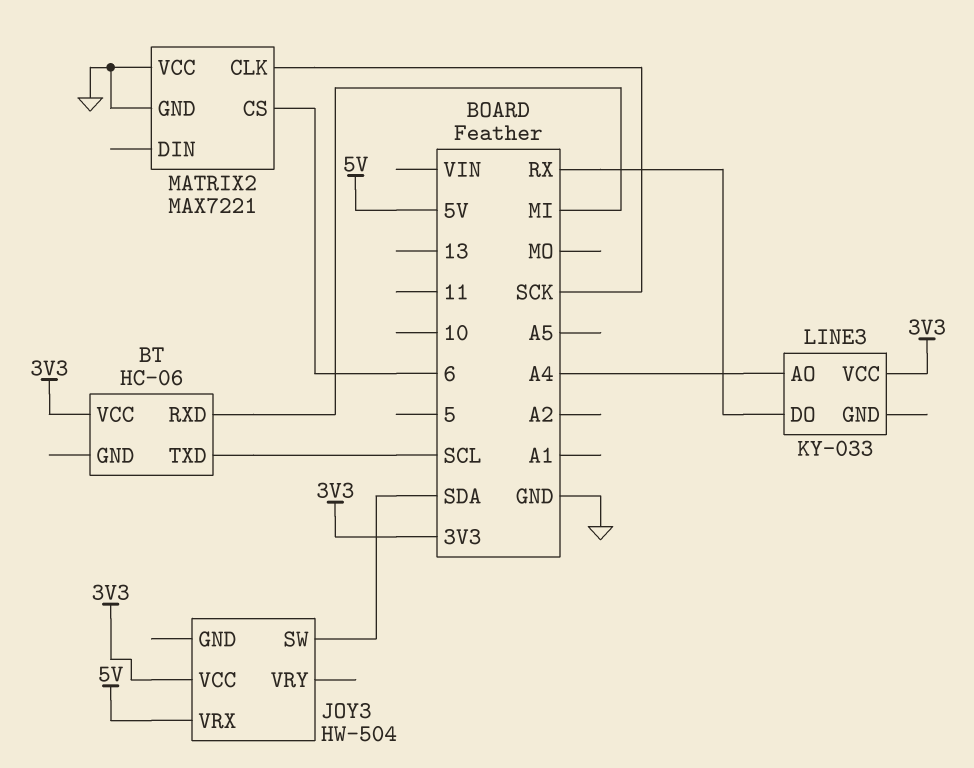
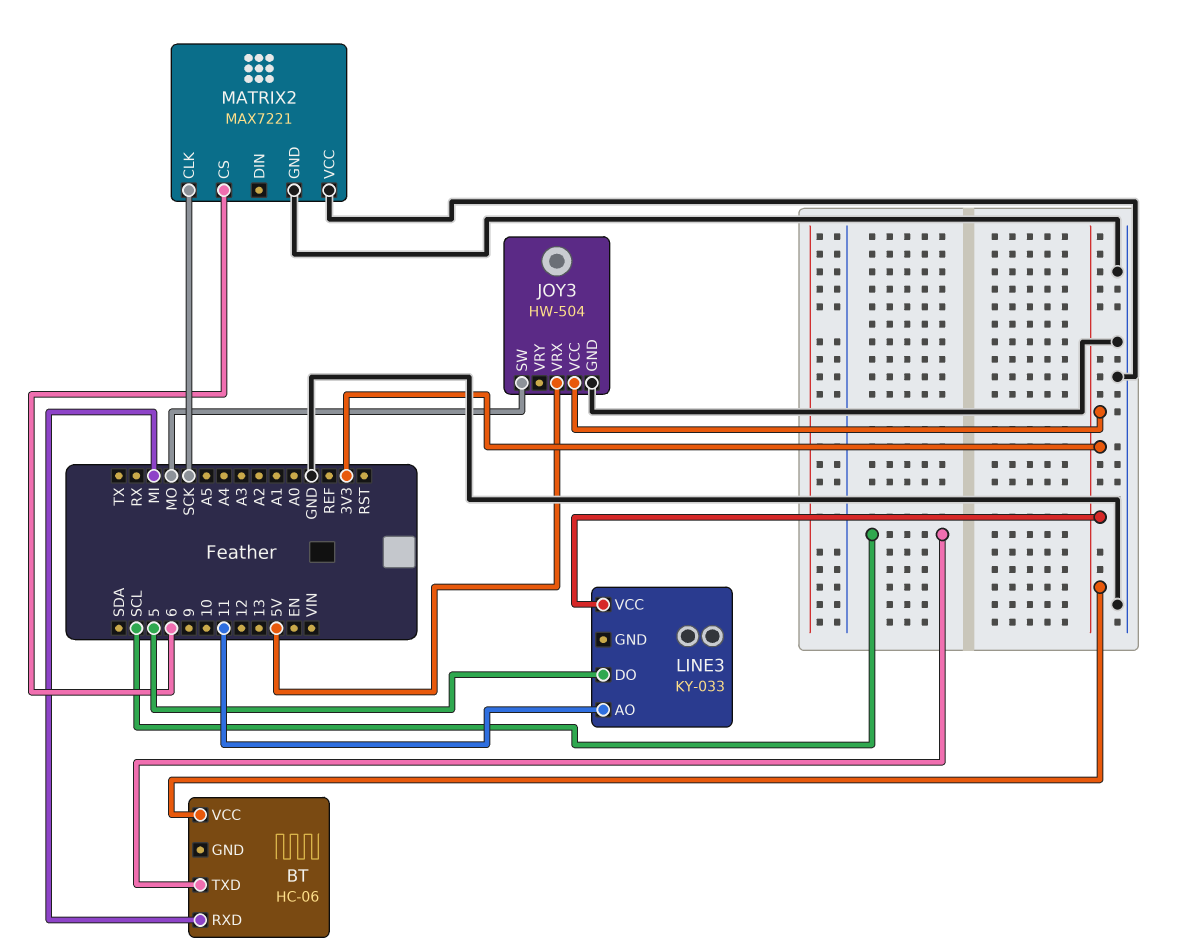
JOY3 pin GND: none -> GND
JOY3 pin SW: SDA -> MO
LINE3 pin AO: A4 -> 11
LINE3 pin DO: RX -> 5

